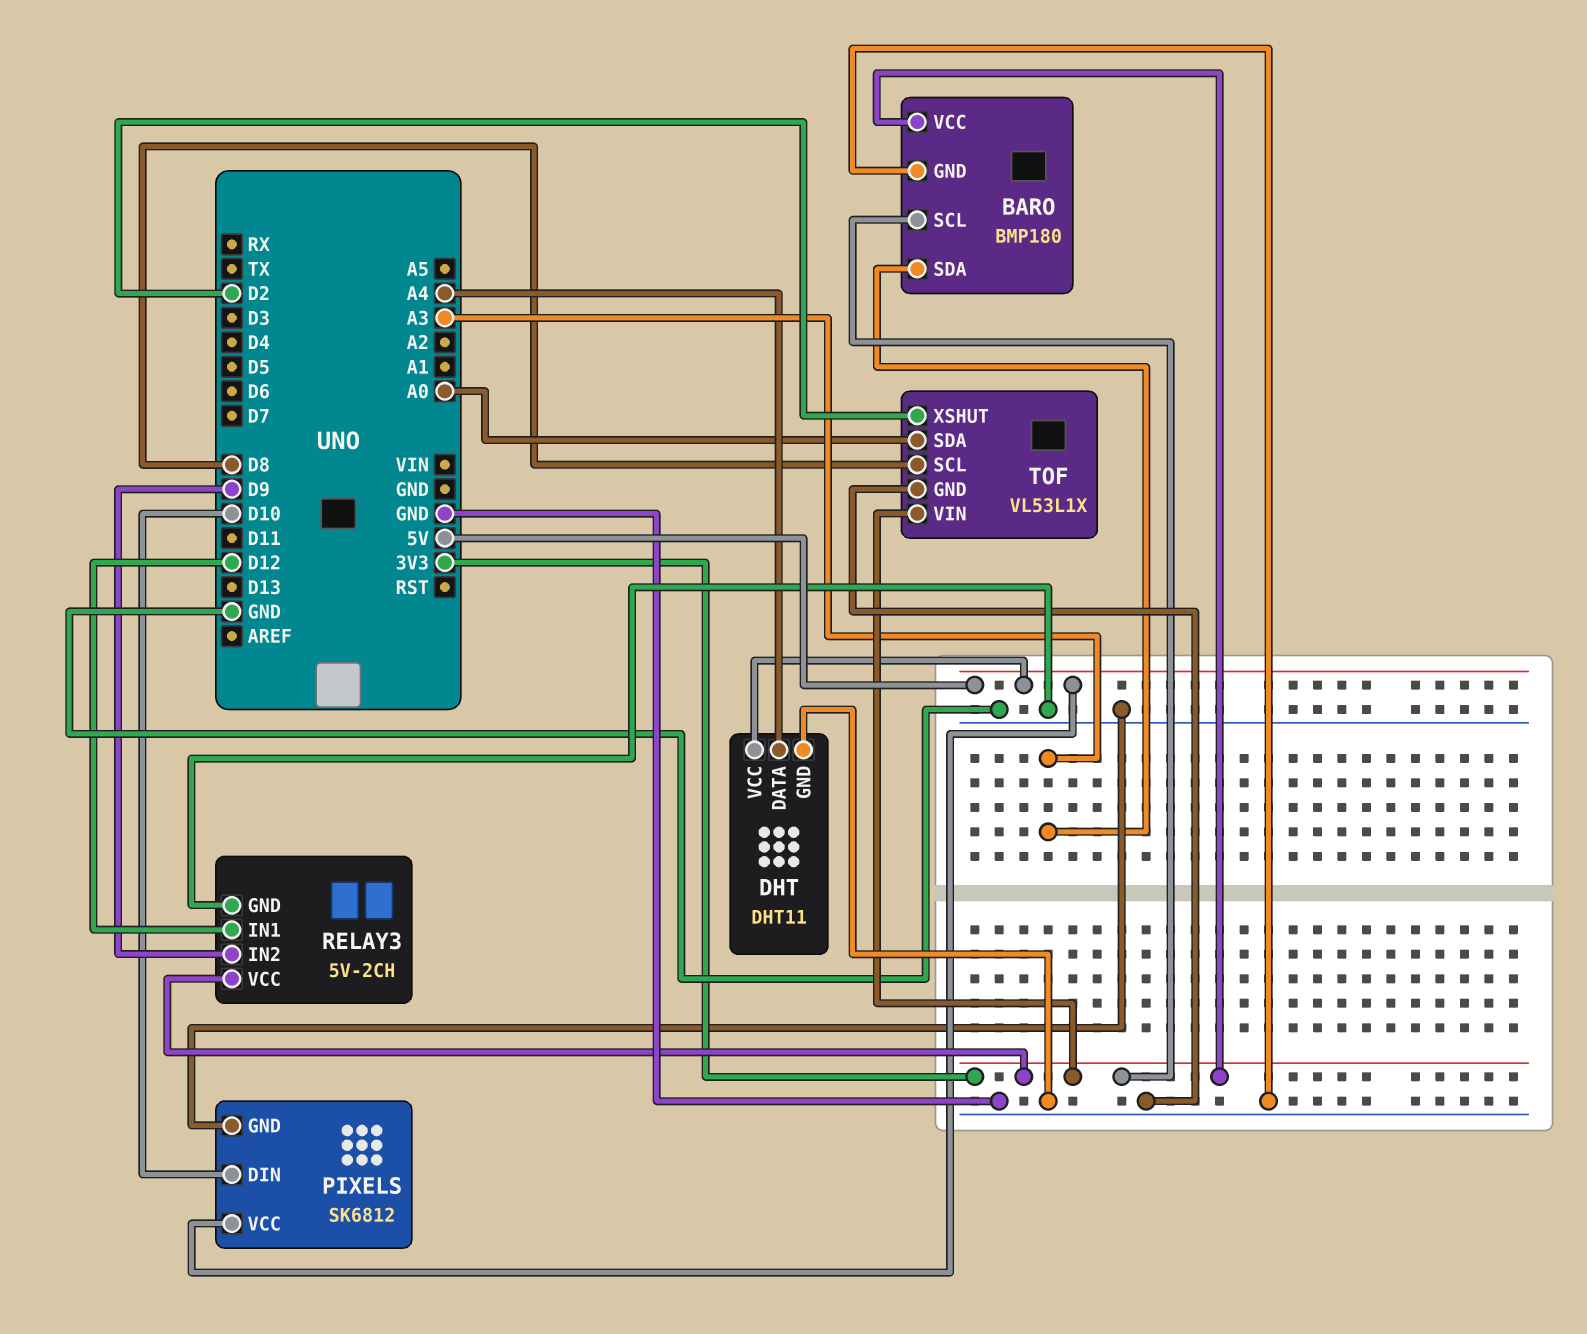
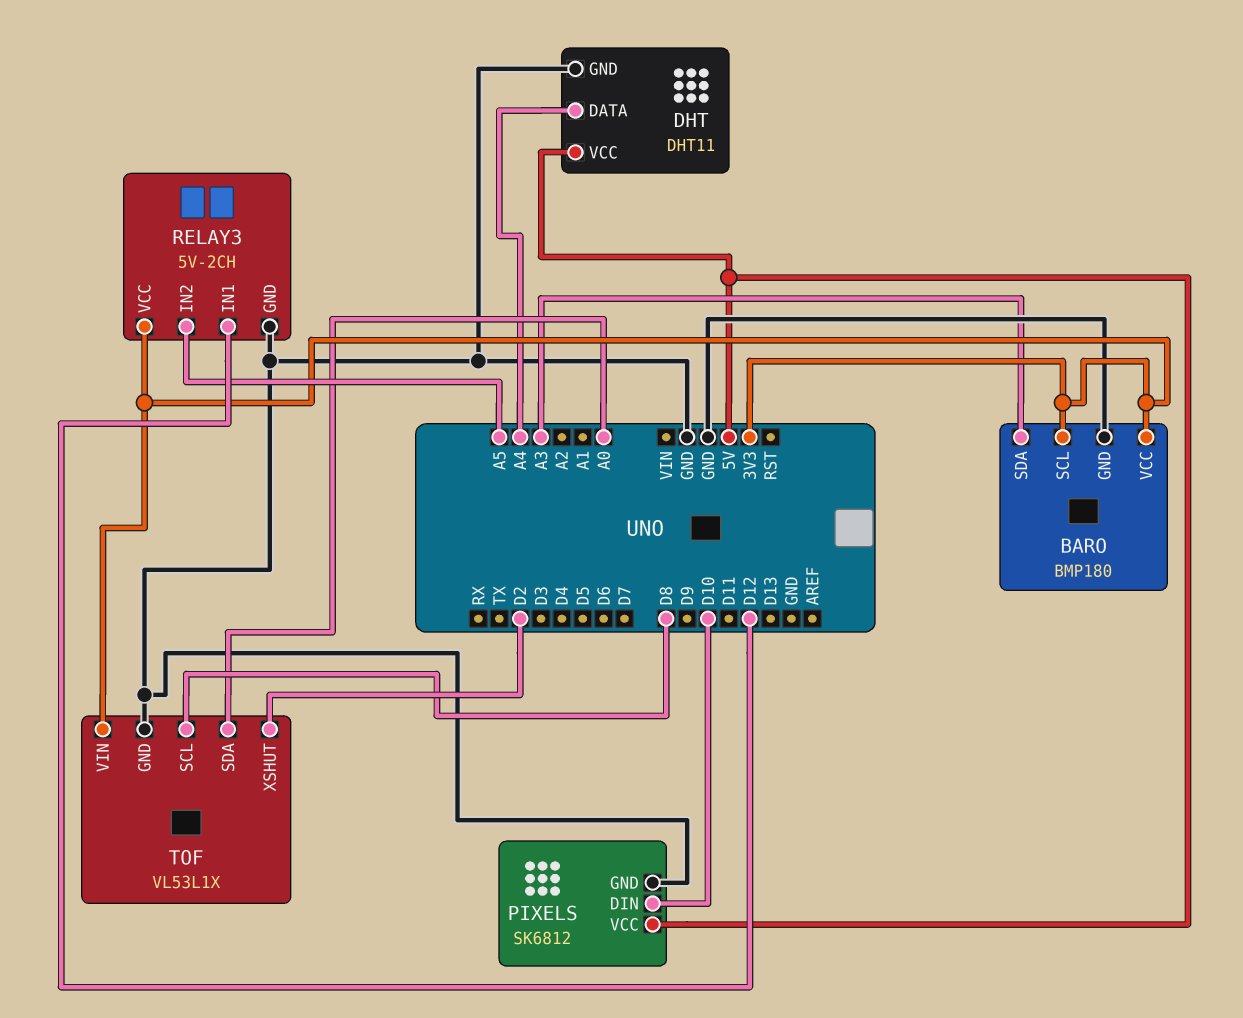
RELAY3 pin IN2: D9 -> A5

